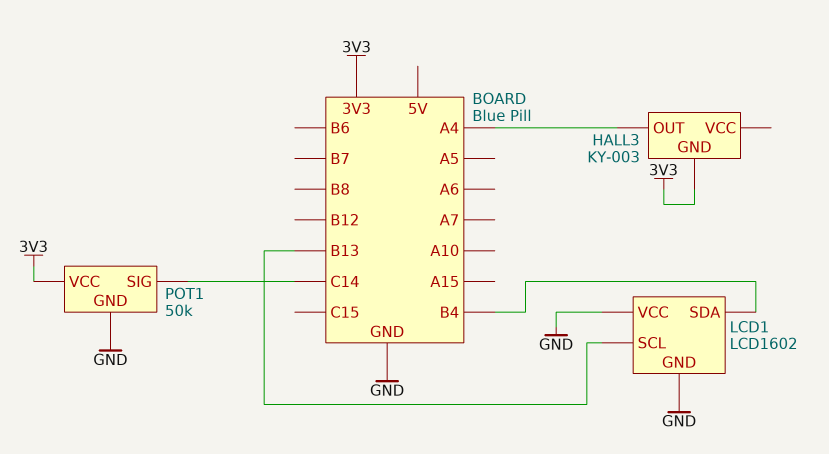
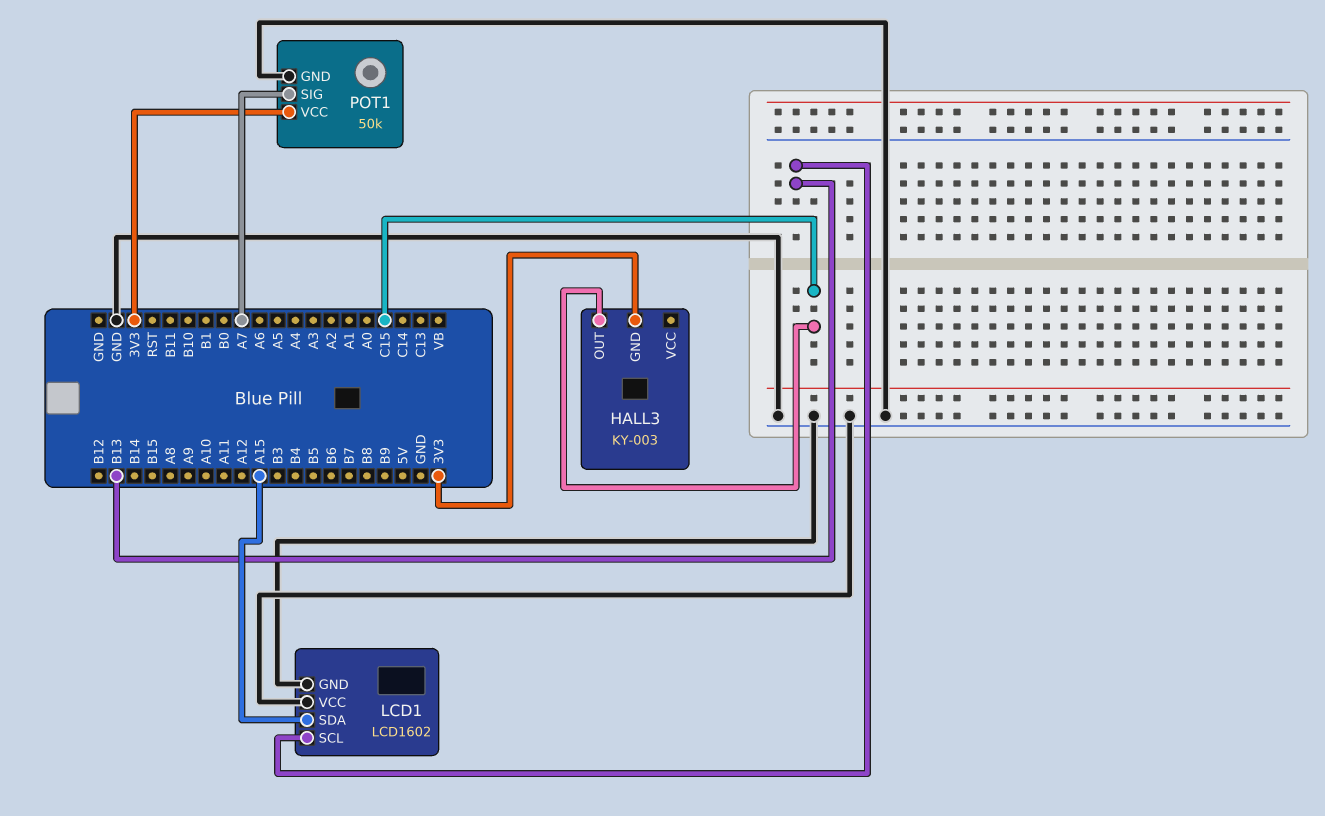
HALL3 pin OUT: A4 -> C15
LCD1 pin SDA: B4 -> A15
POT1 pin SIG: C14 -> A7

